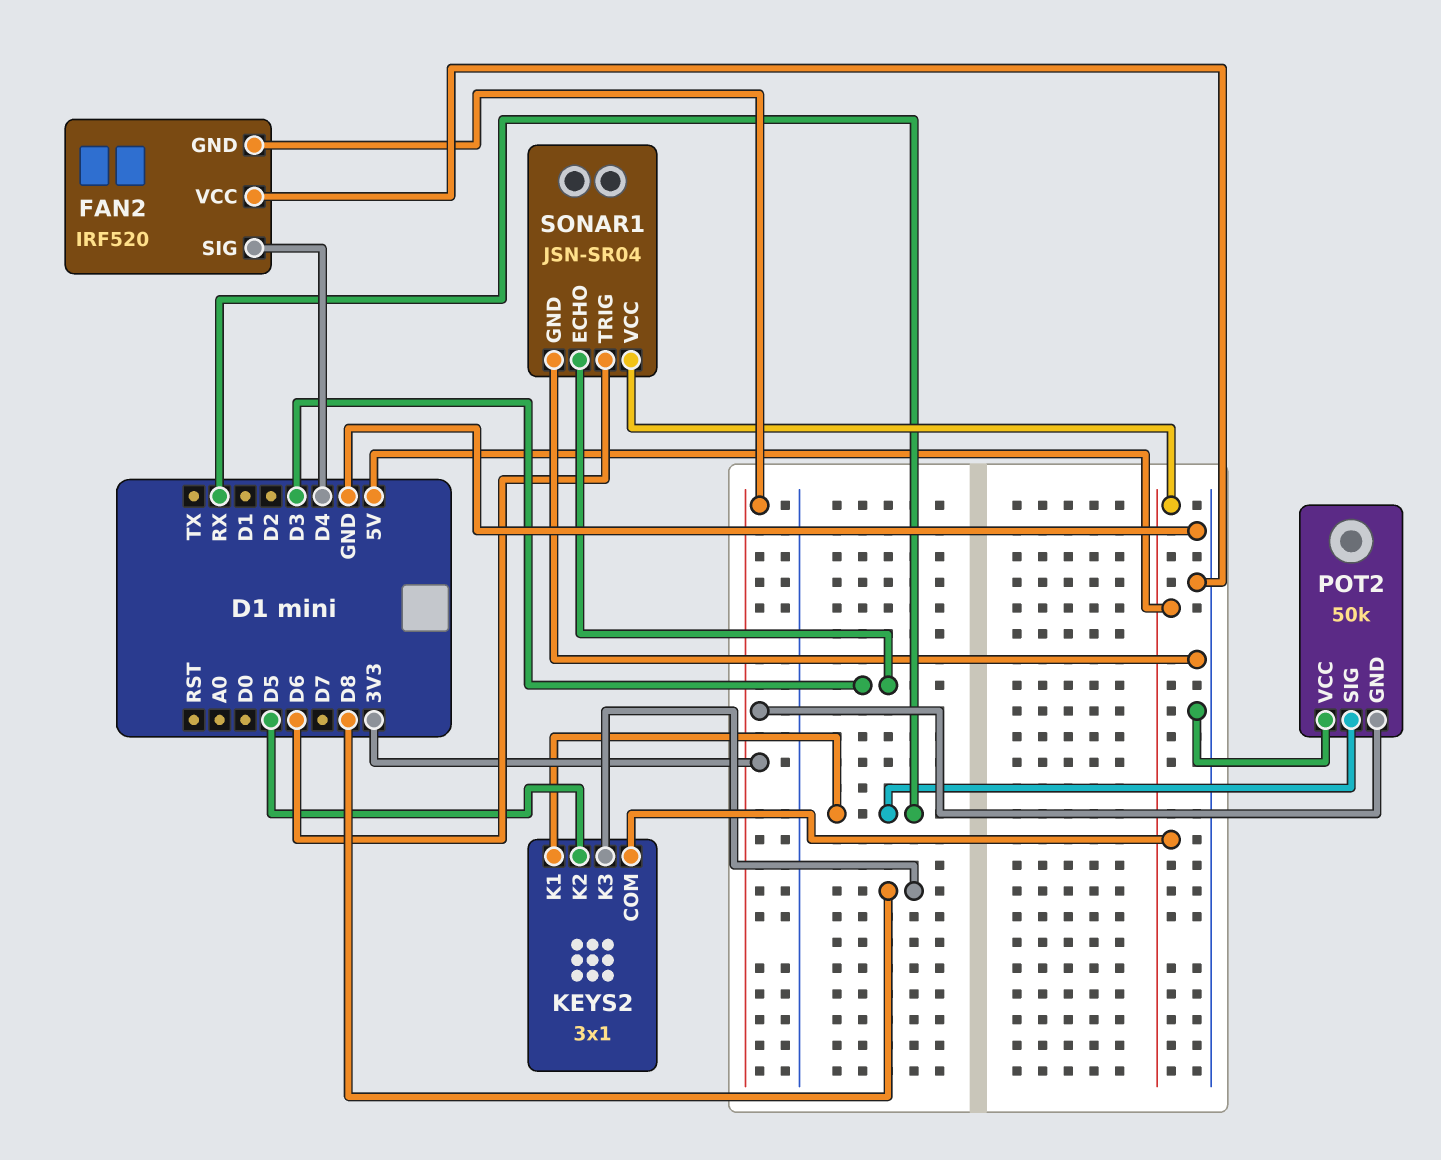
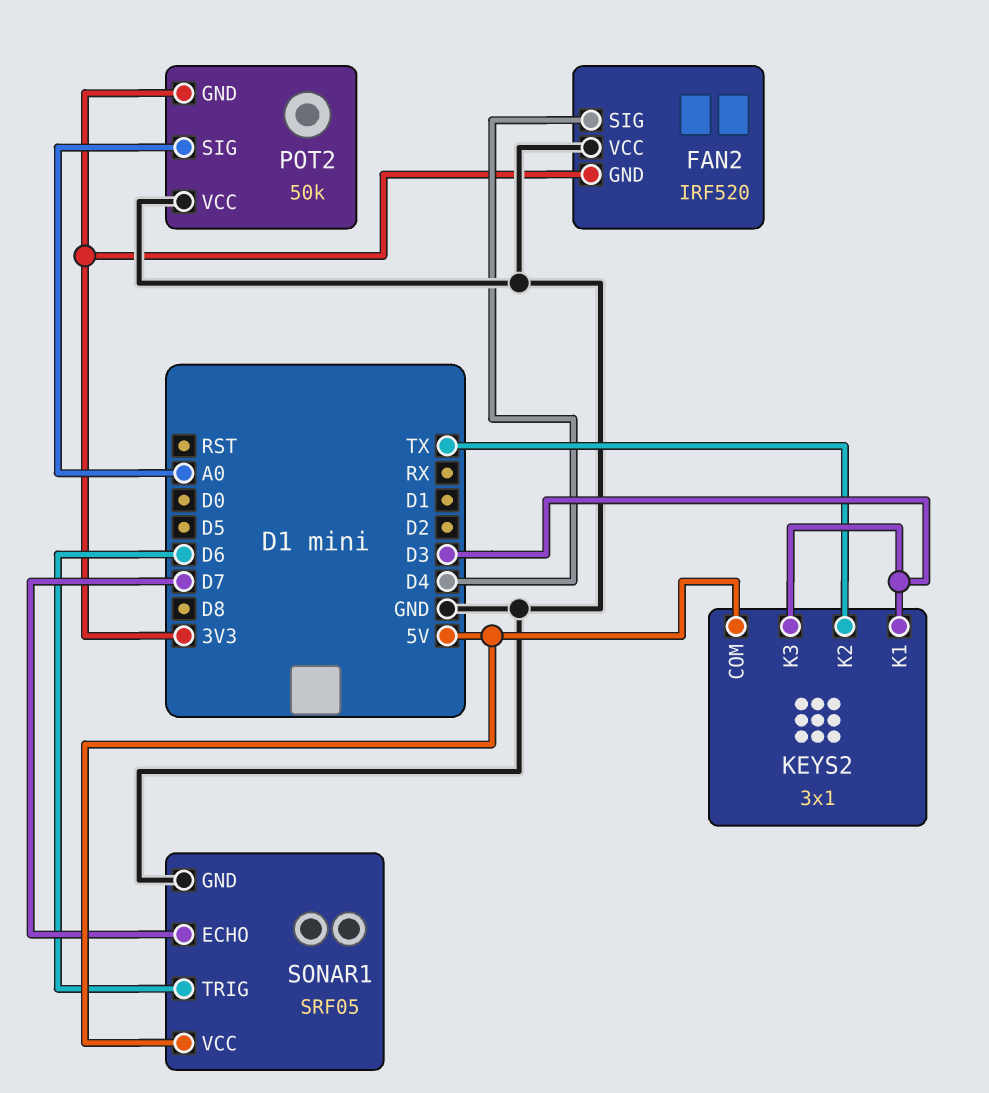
KEYS2 pin K1: RX -> D3
KEYS2 pin K2: D5 -> TX
KEYS2 pin K3: D8 -> D3
POT2 pin SIG: RX -> A0
SONAR1: JSN-SR04 -> SRF05
SONAR1 pin ECHO: D3 -> D7

